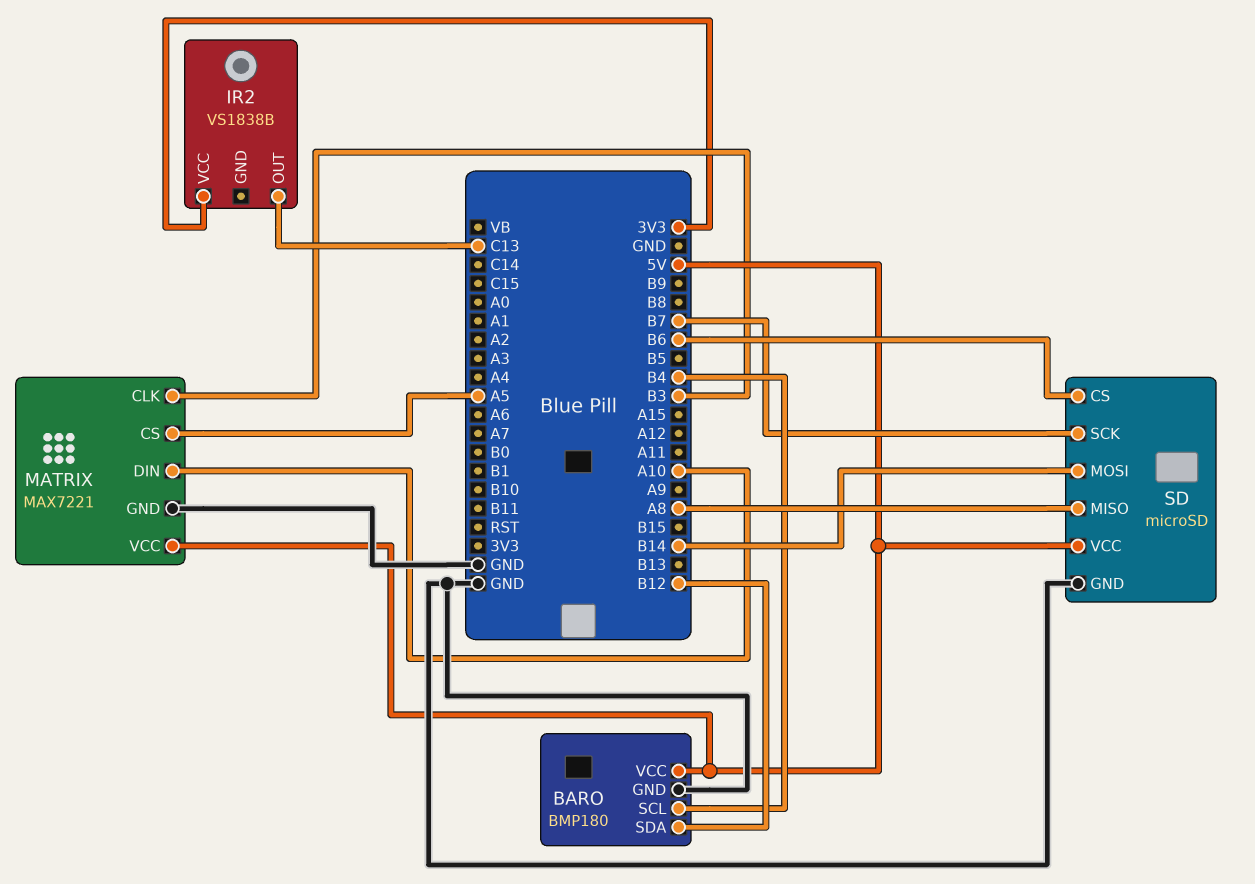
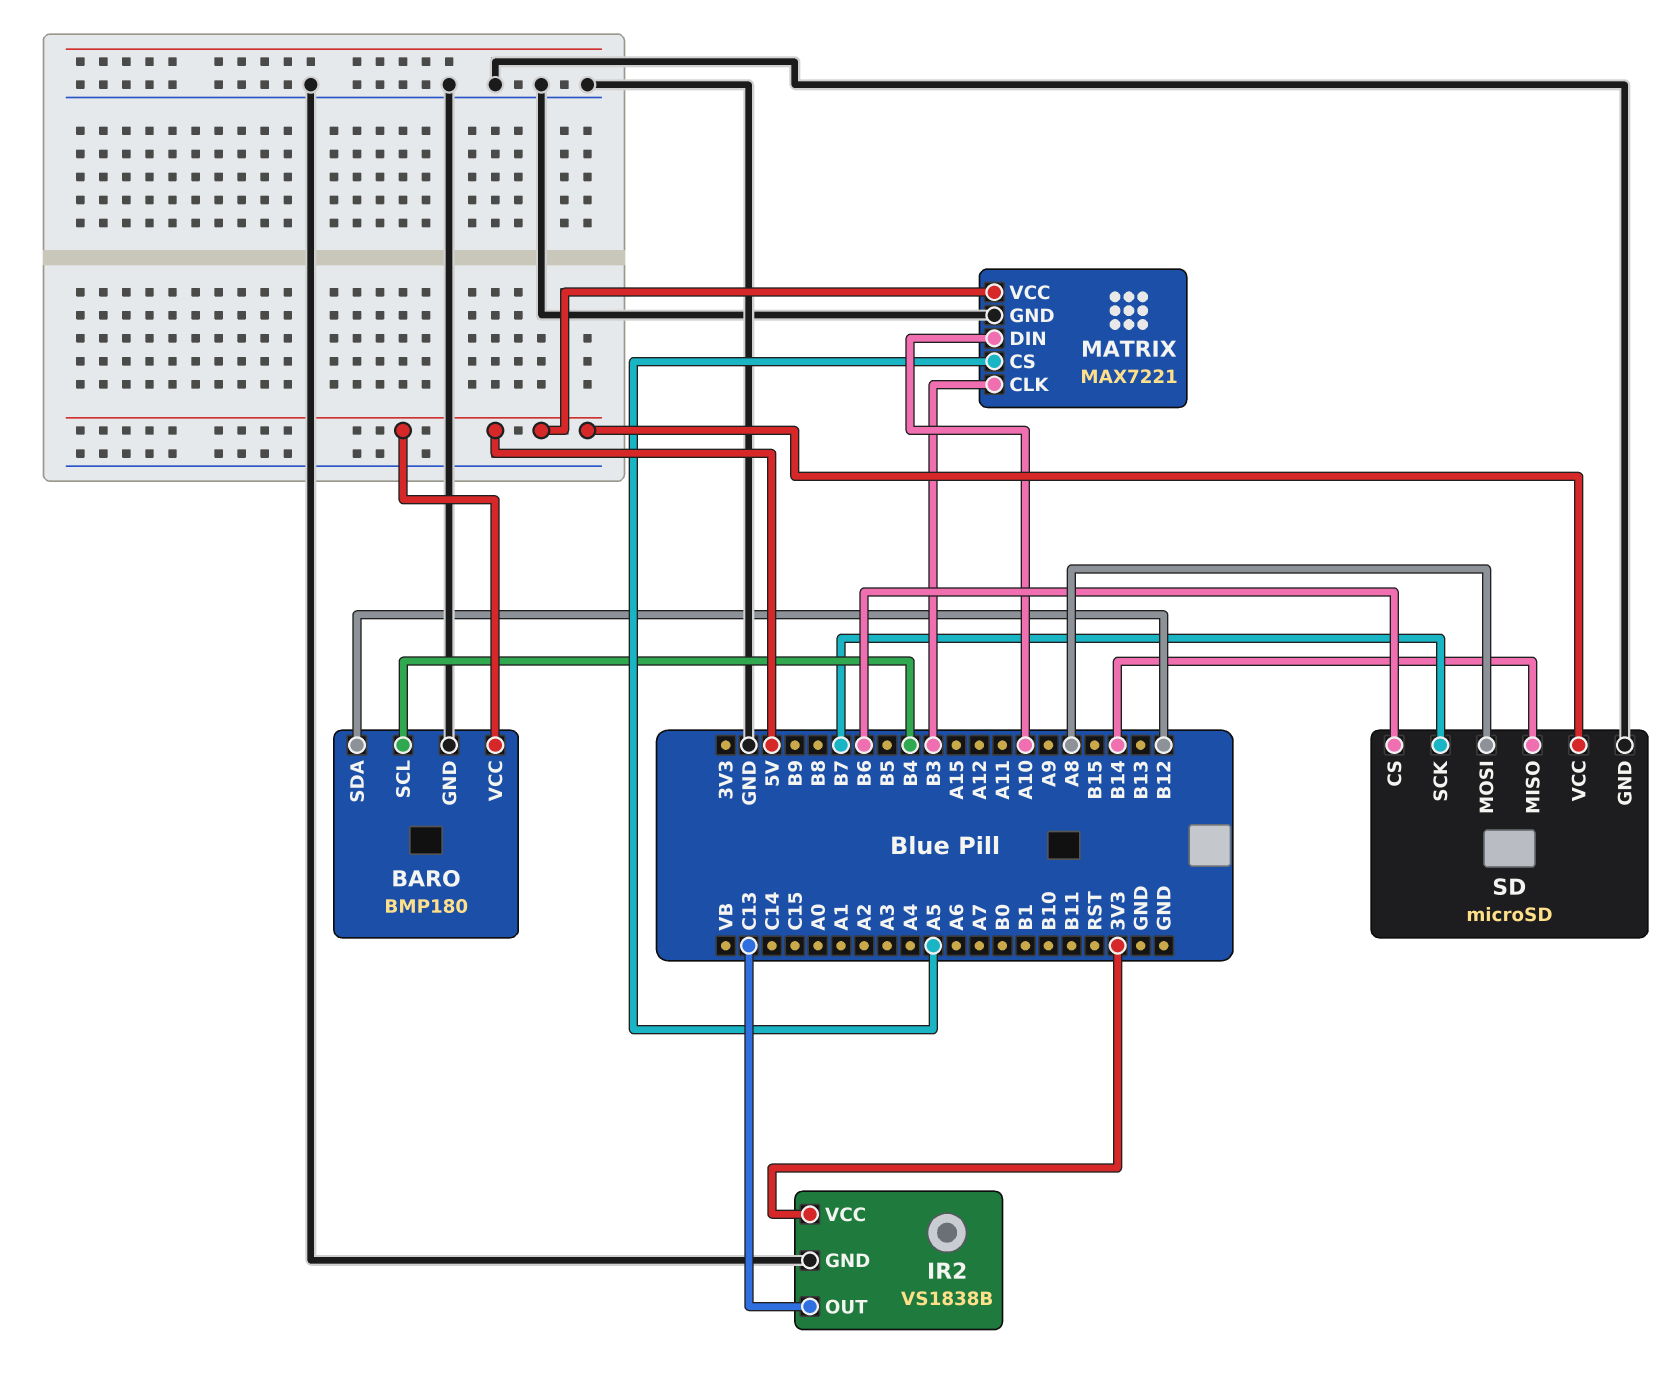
IR2 pin GND: none -> GND
SD pin MISO: A8 -> B14
SD pin MOSI: B14 -> A8

